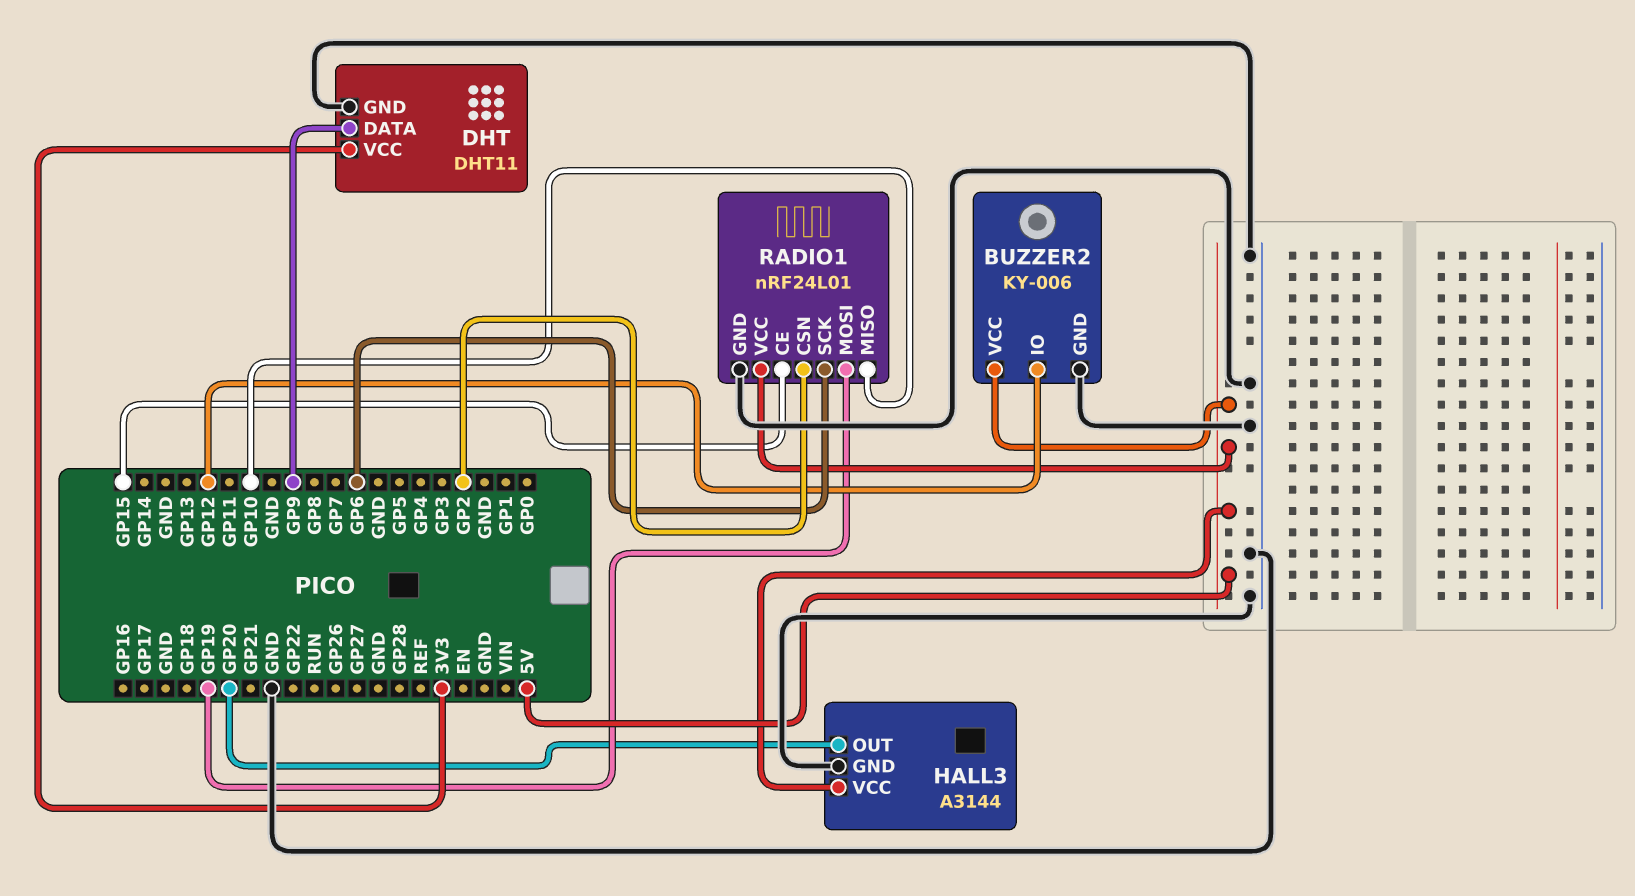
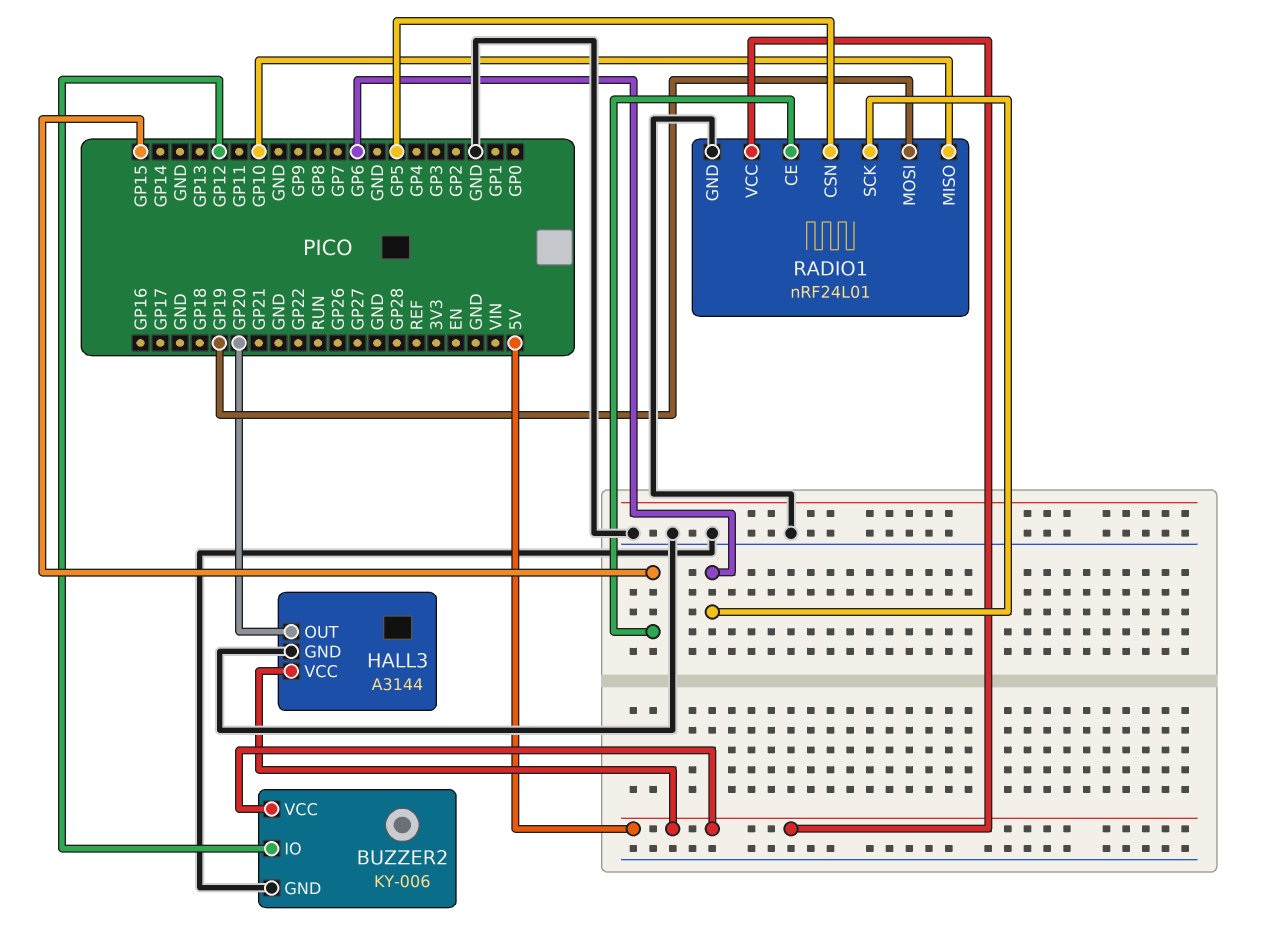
DHT: DHT11 -> none
DHT pin DATA: GP9 -> none
DHT pin GND: GND -> none
DHT pin VCC: 3V3 -> none
RADIO1 pin CSN: GP2 -> GP5

